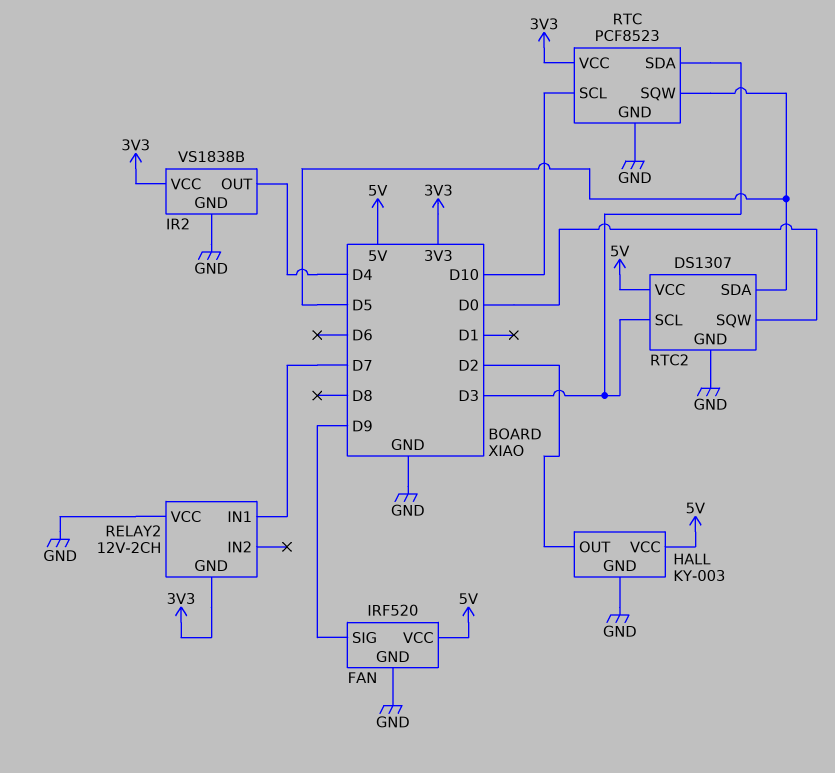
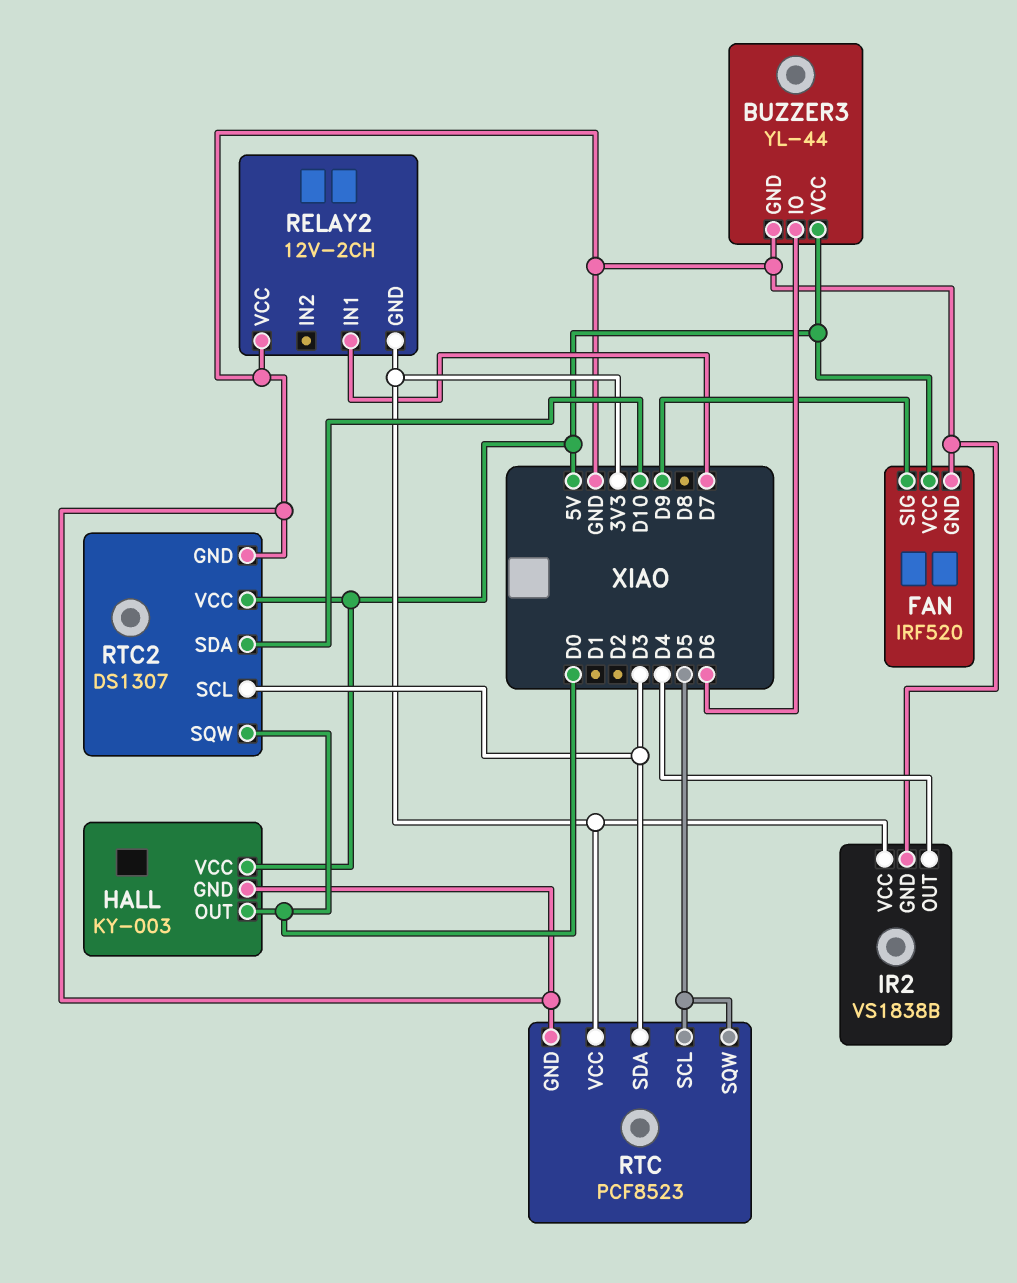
BUZZER3: none -> YL-44
BUZZER3 pin GND: none -> GND
BUZZER3 pin IO: none -> D6
BUZZER3 pin VCC: none -> 5V
HALL pin OUT: D2 -> D0
RTC pin SCL: D10 -> D5
RTC2 pin SDA: D5 -> D10

